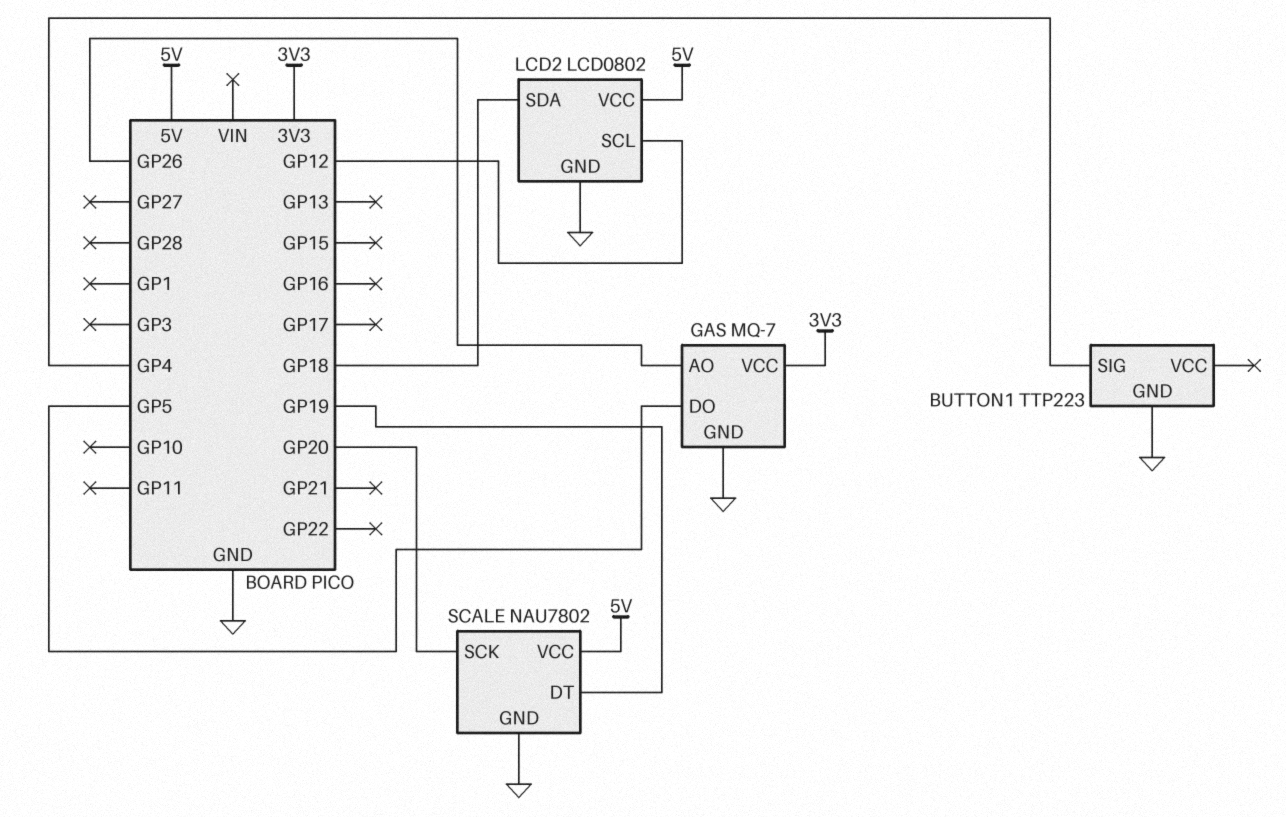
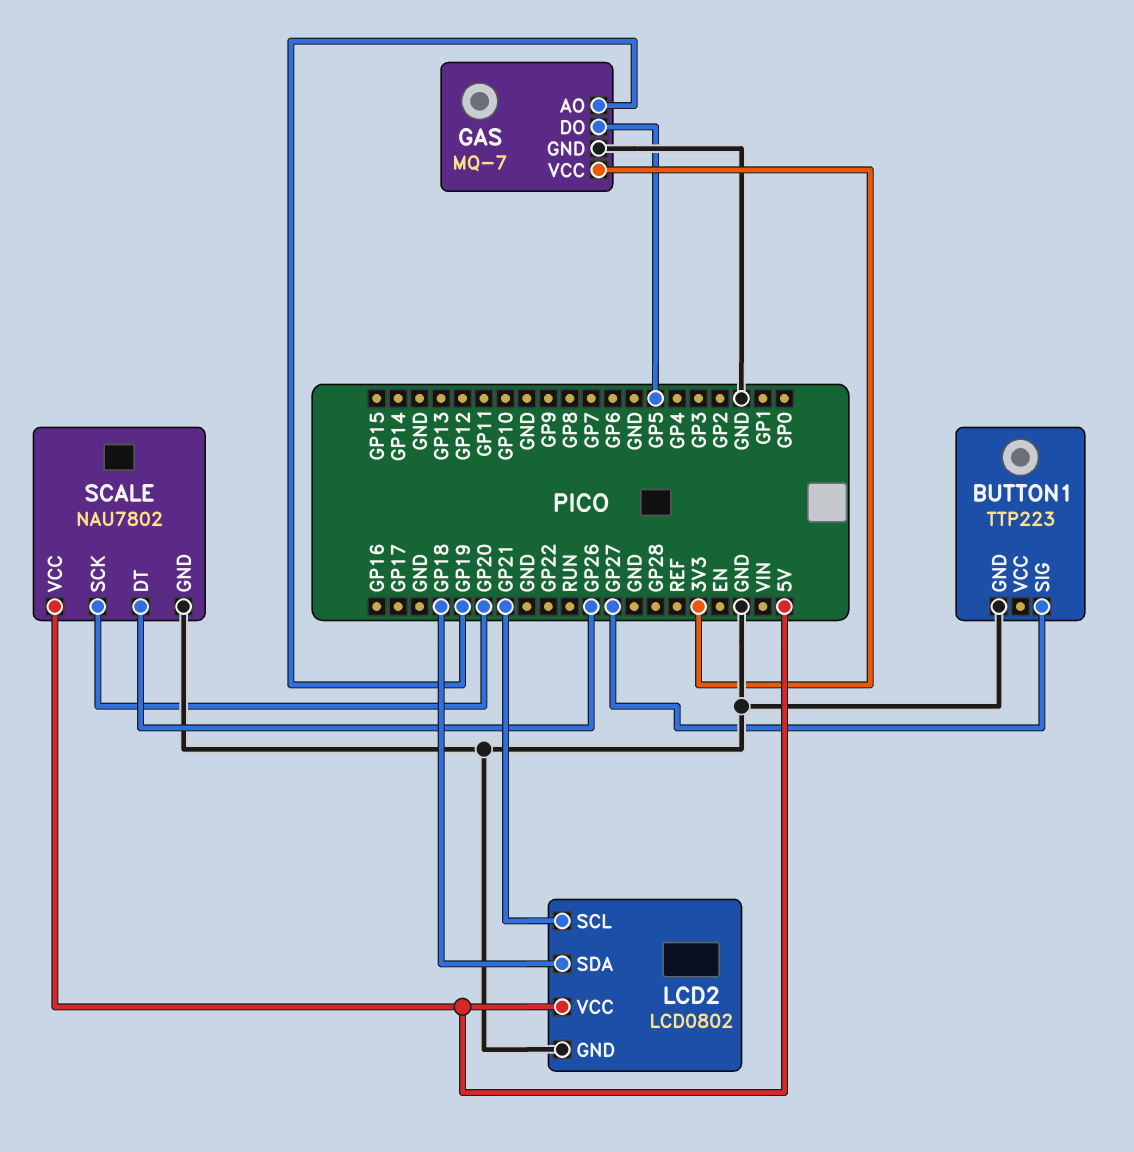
BUTTON1 pin SIG: GP4 -> GP27
GAS pin AO: GP26 -> GP19
LCD2 pin SCL: GP12 -> GP21
SCALE pin DT: GP19 -> GP26

